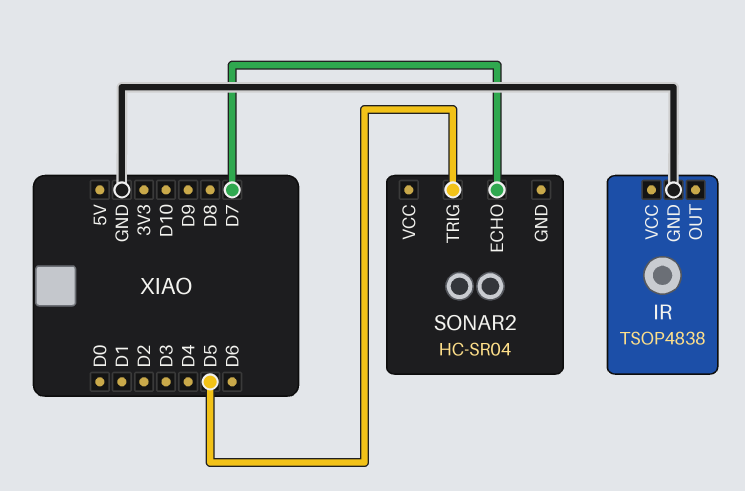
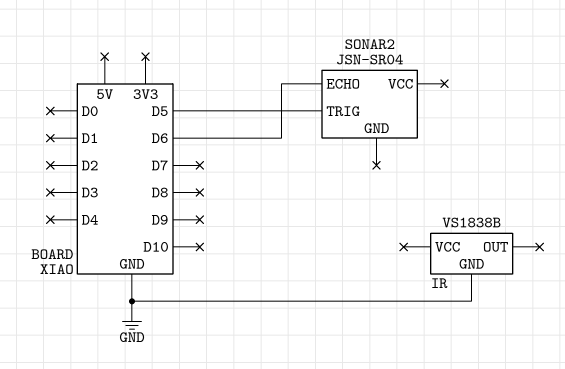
IR: TSOP4838 -> VS1838B
SONAR2: HC-SR04 -> JSN-SR04
SONAR2 pin ECHO: D7 -> D6

